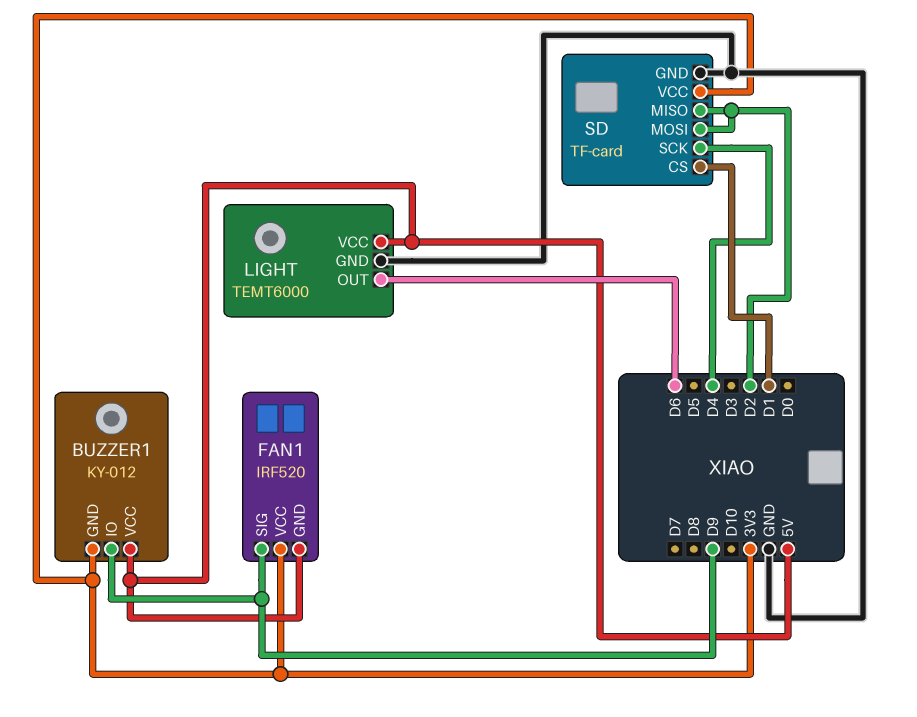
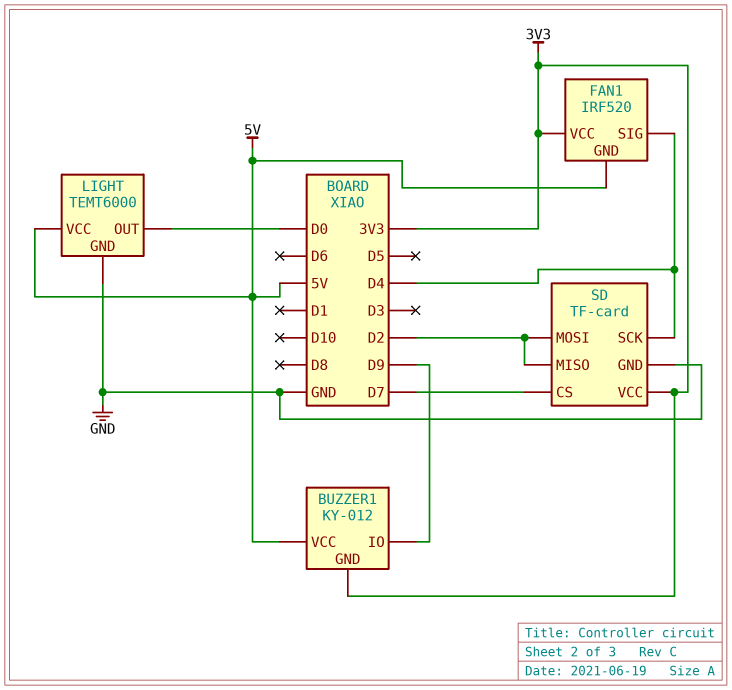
FAN1 pin SIG: D9 -> D4
LIGHT pin OUT: D6 -> D0
SD pin CS: D1 -> D7

